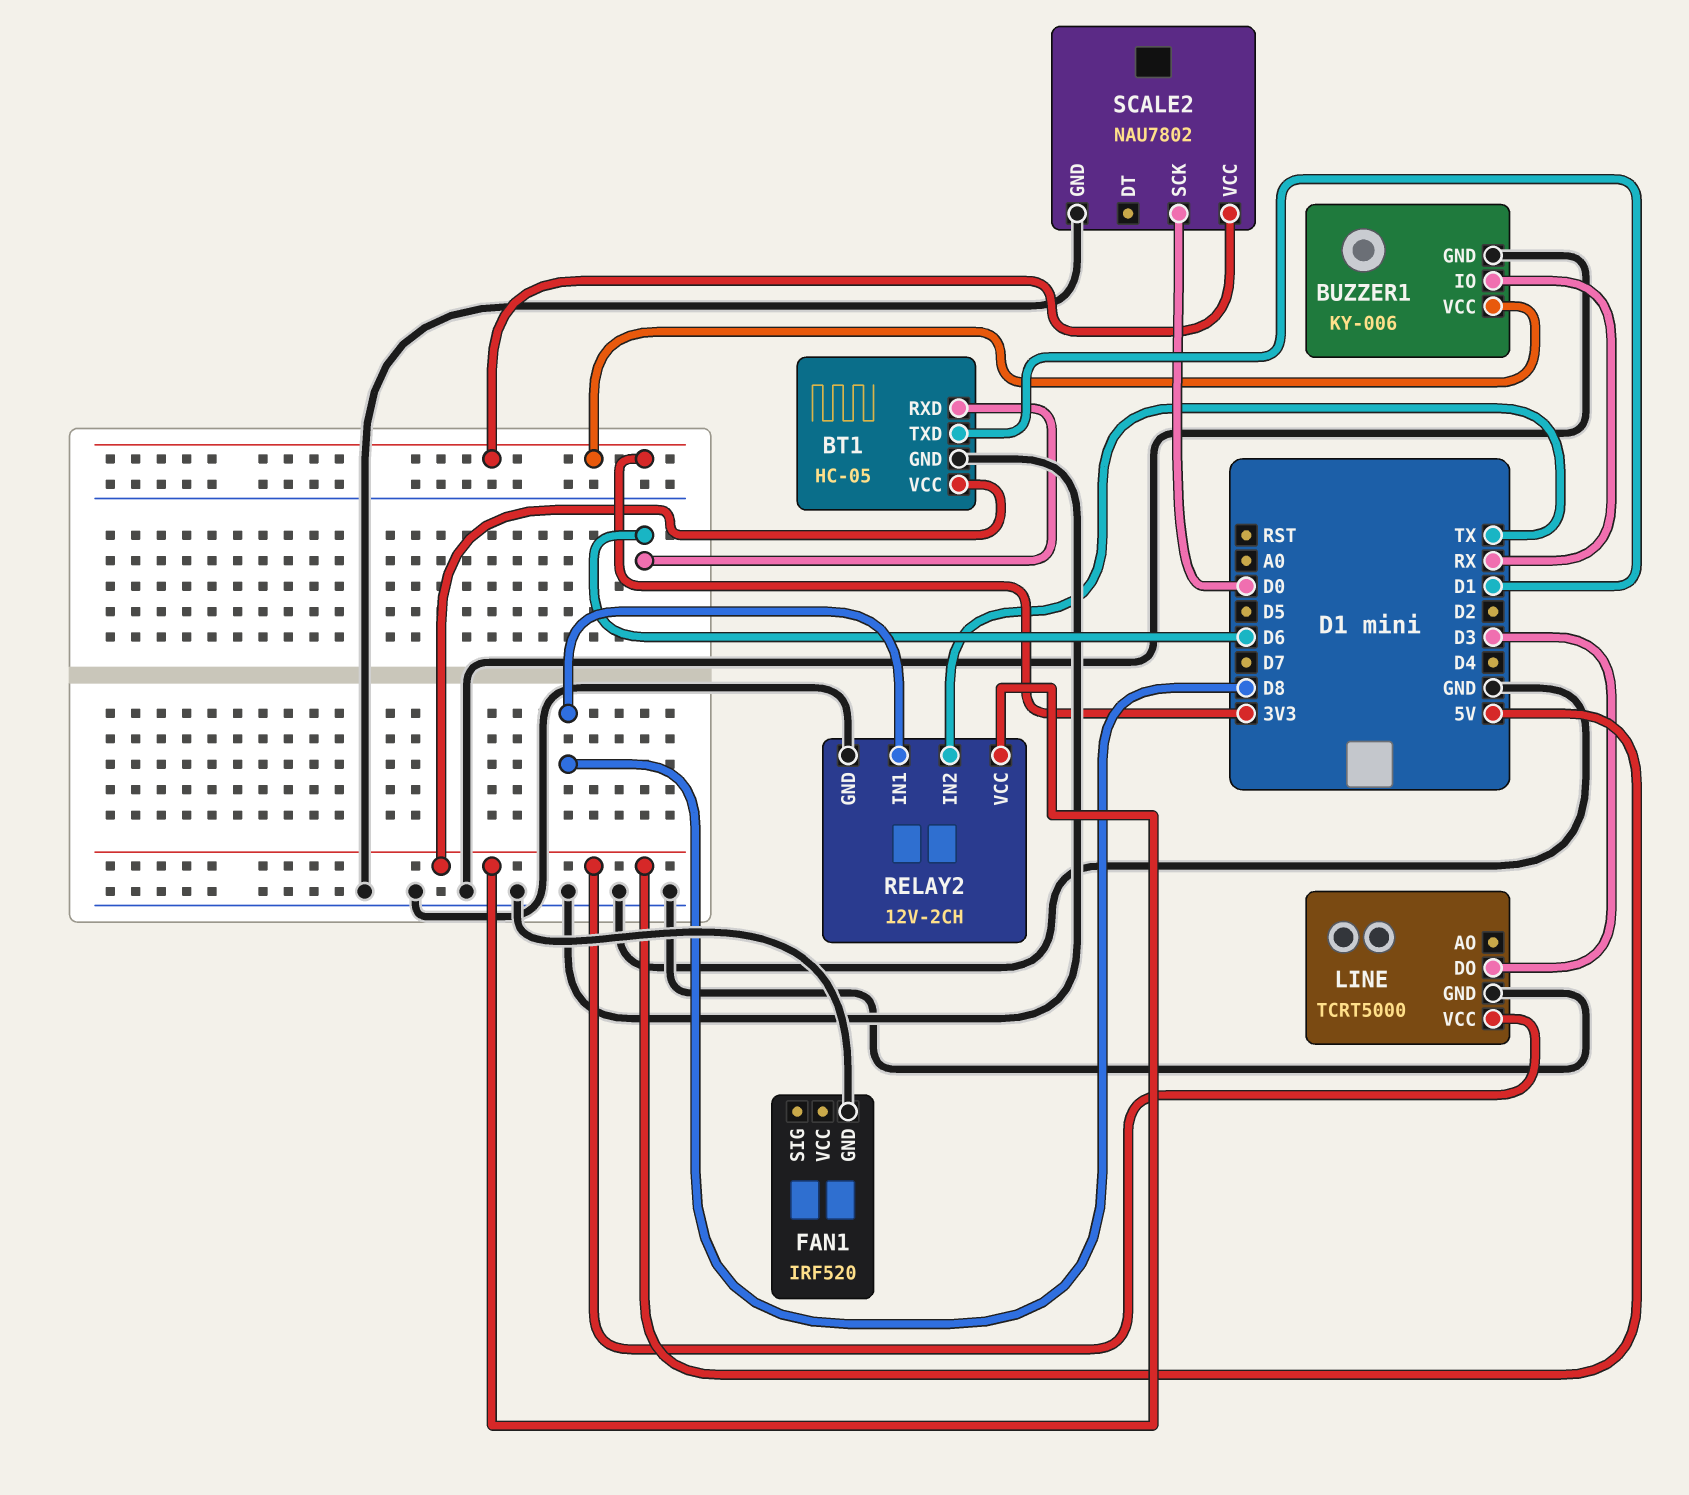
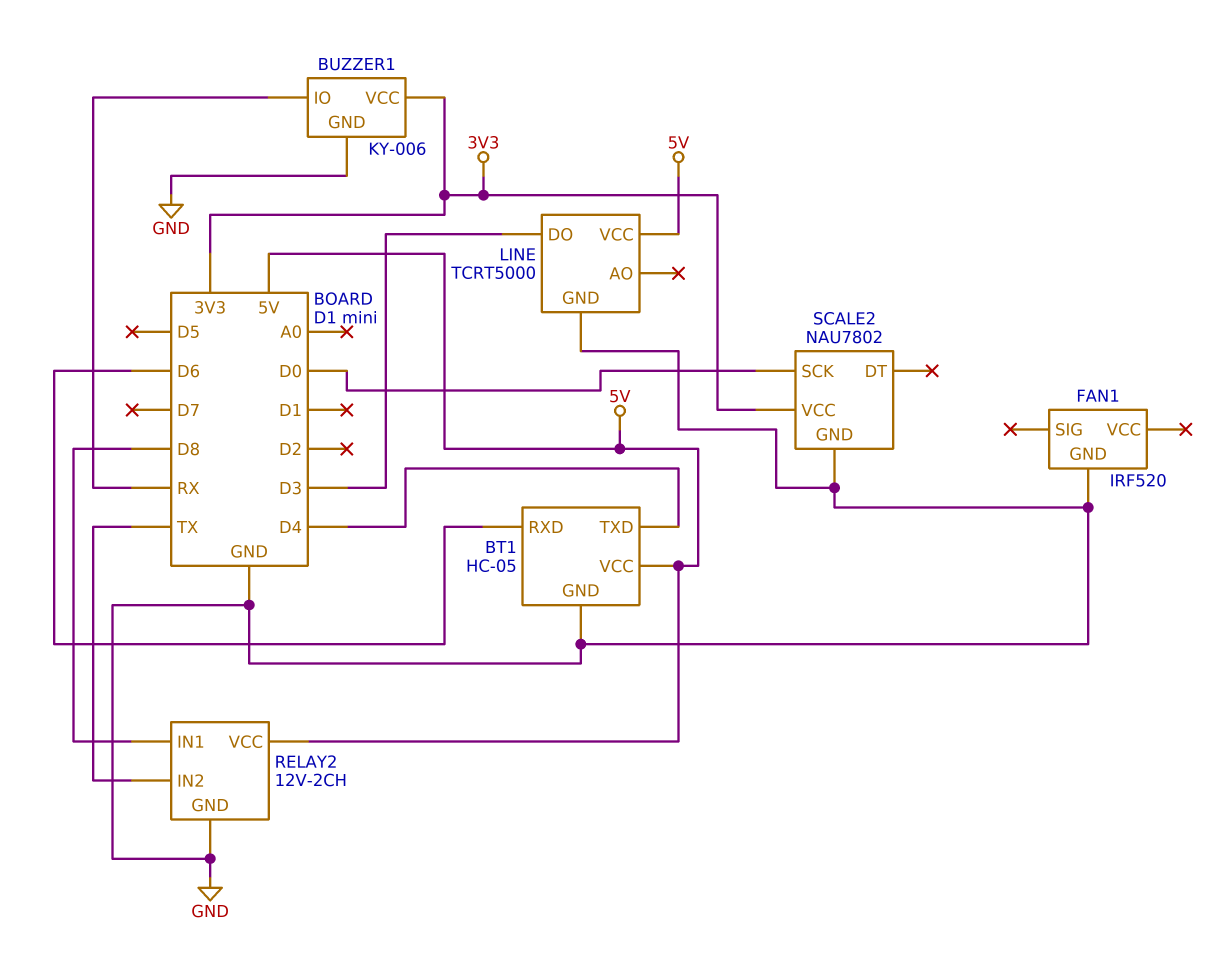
BT1 pin TXD: D1 -> D4

